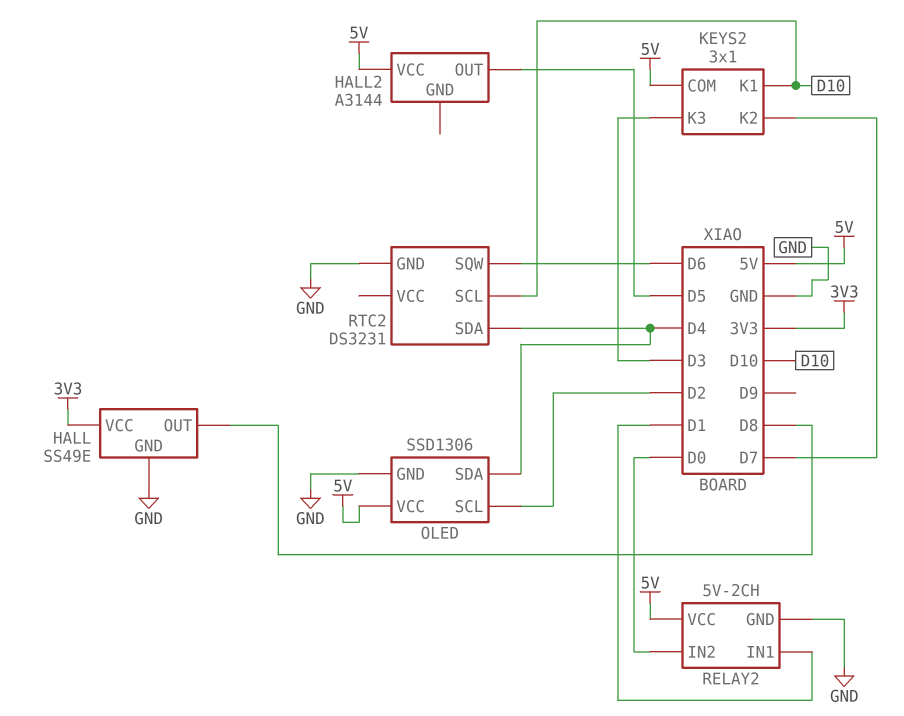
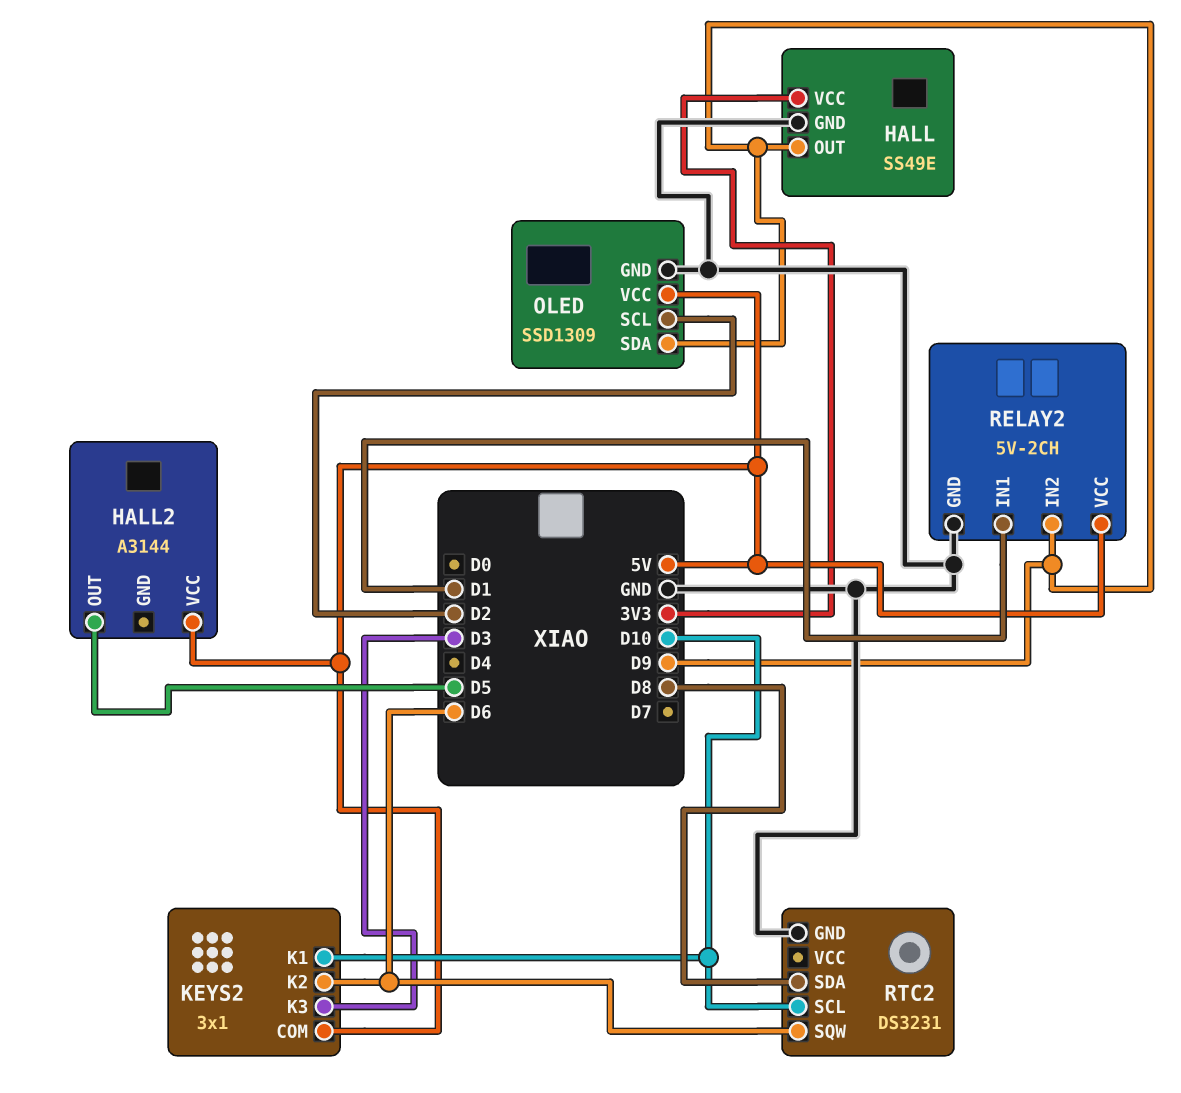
HALL pin OUT: D8 -> D9
KEYS2 pin K2: D7 -> D6
OLED: SSD1306 -> SSD1309
OLED pin SDA: D4 -> D9
RELAY2 pin IN2: D0 -> D9
RTC2 pin SDA: D4 -> D8

